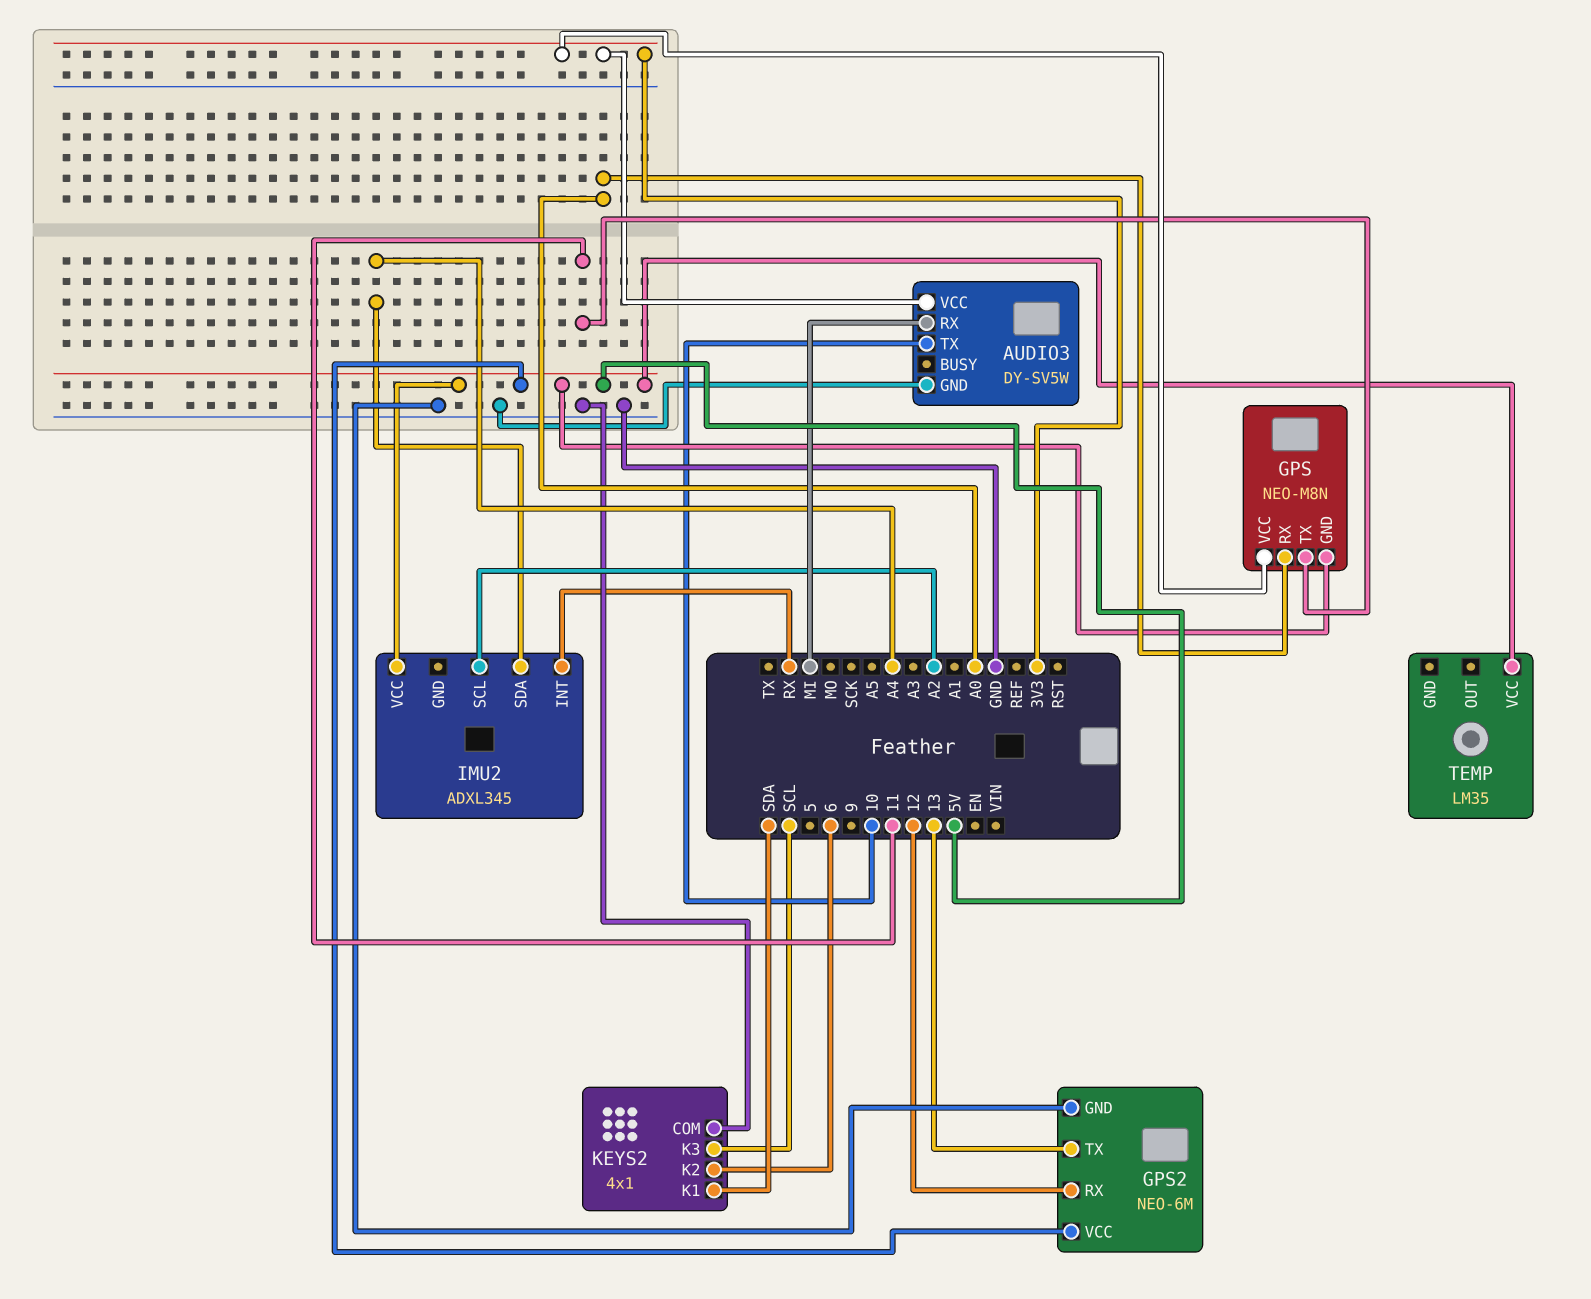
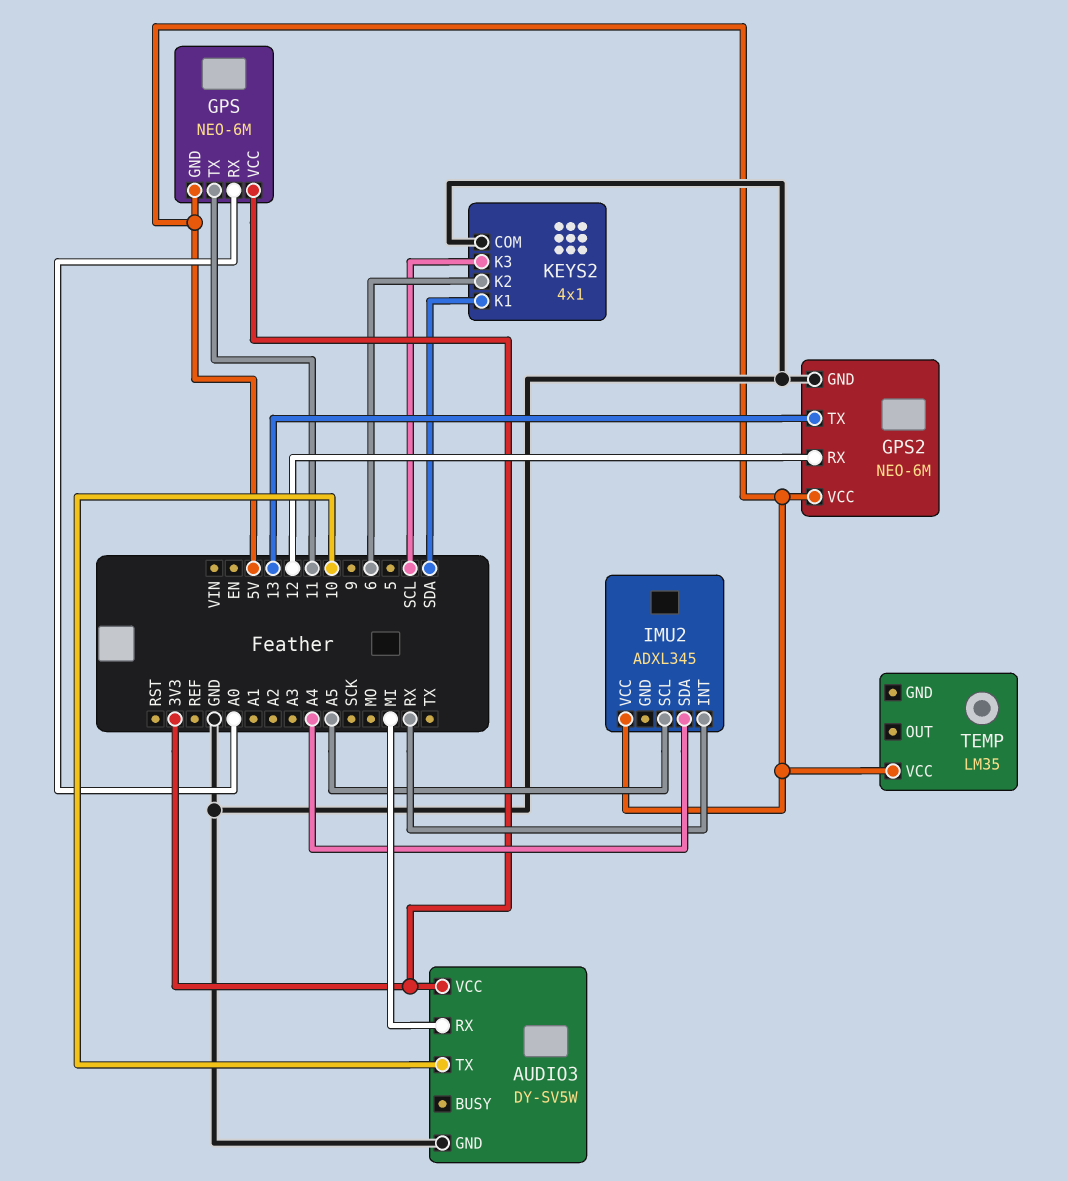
GPS: NEO-M8N -> NEO-6M
IMU2 pin SCL: A2 -> A5

